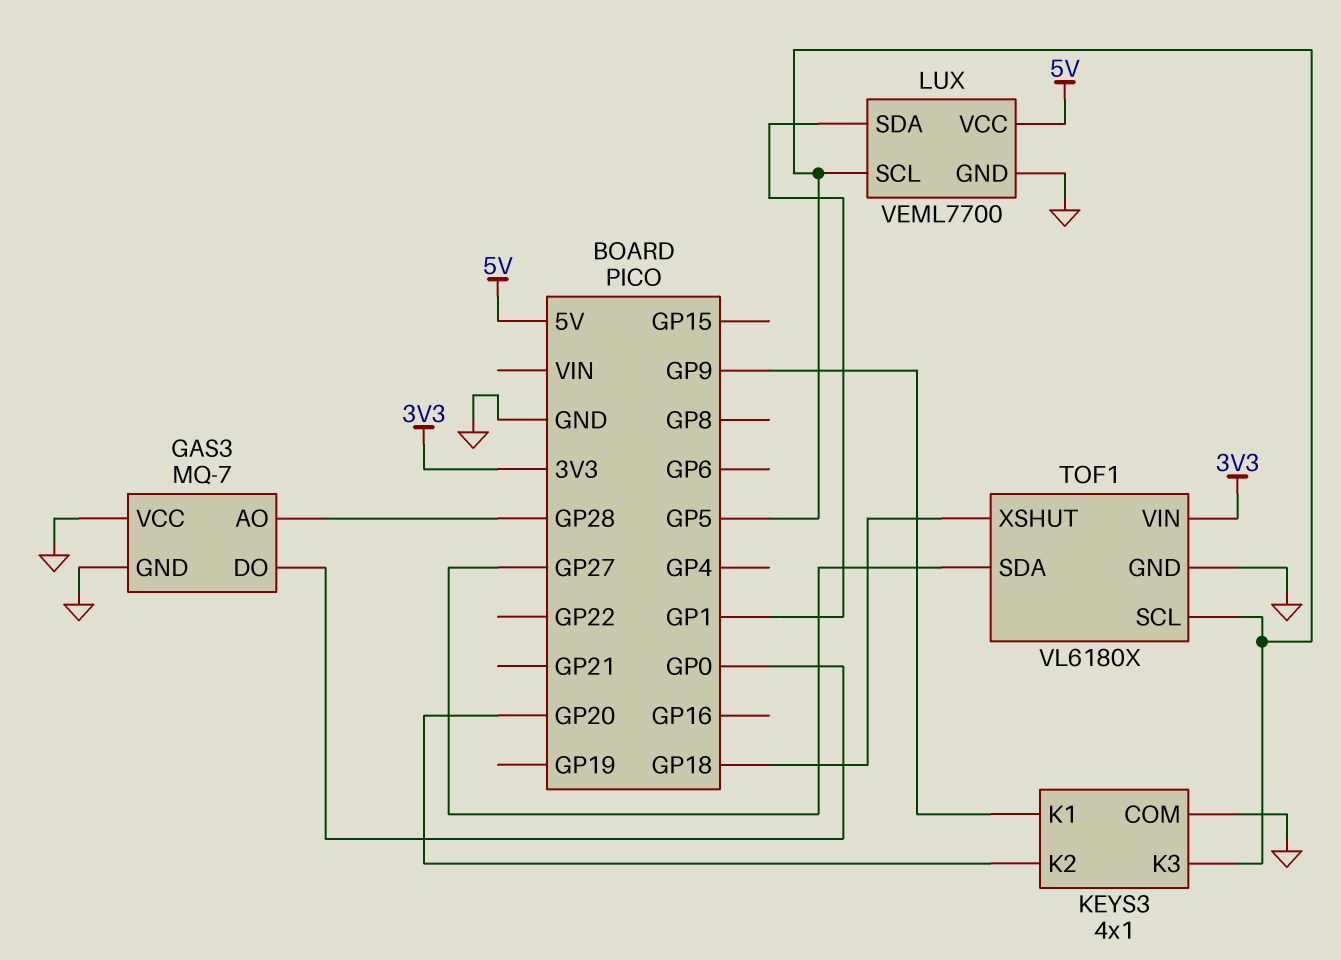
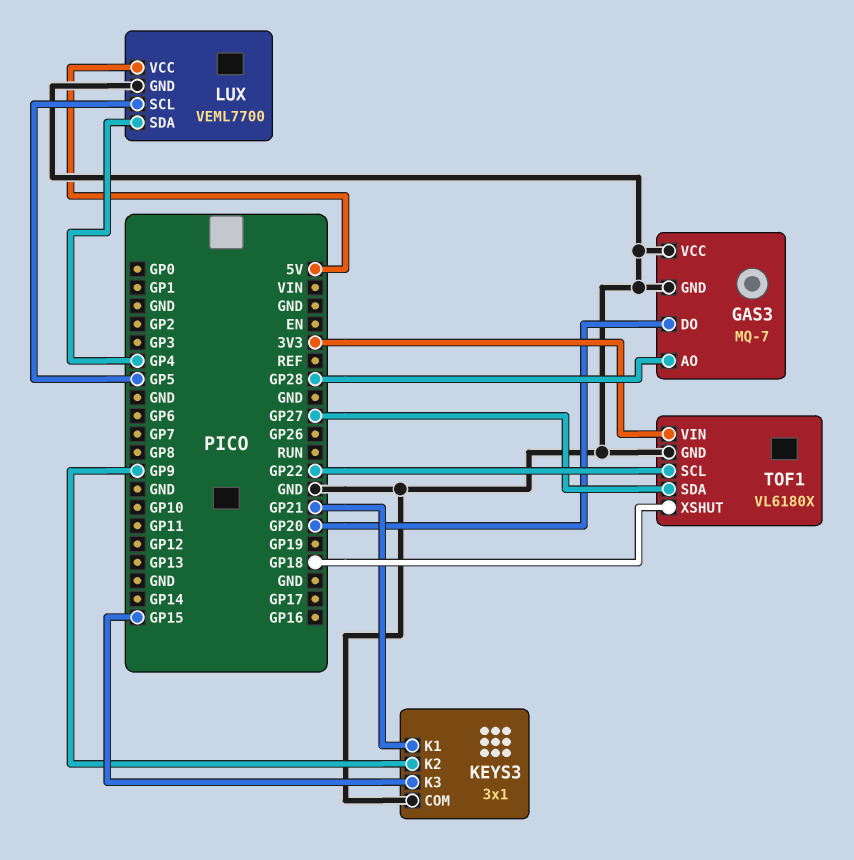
GAS3 pin DO: GP0 -> GP20
KEYS3: 4x1 -> 3x1
KEYS3 pin K1: GP9 -> GP21
KEYS3 pin K2: GP20 -> GP9
KEYS3 pin K3: GP5 -> GP15
LUX pin SDA: GP1 -> GP4
TOF1 pin SCL: GP5 -> GP22

